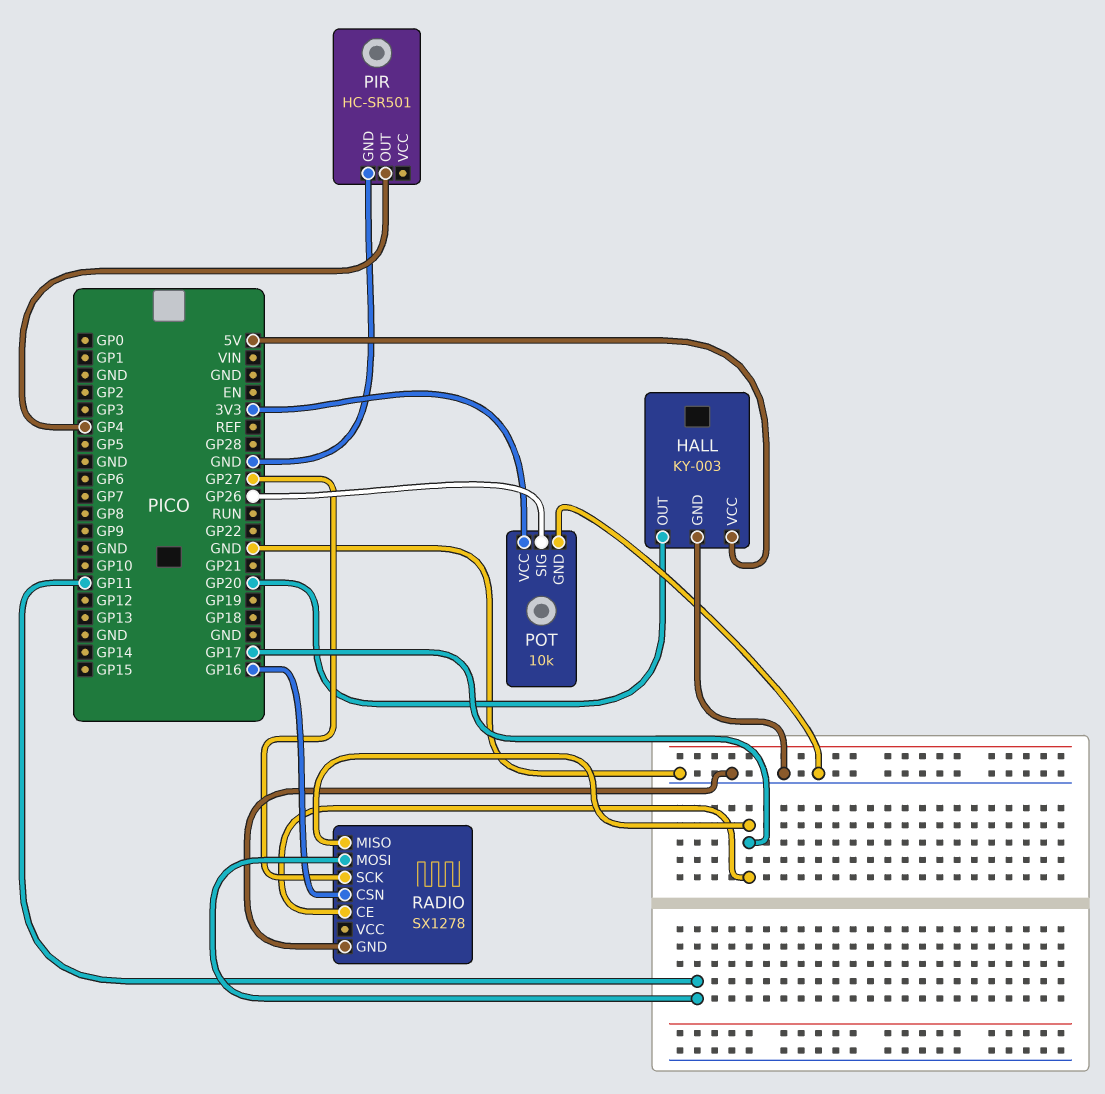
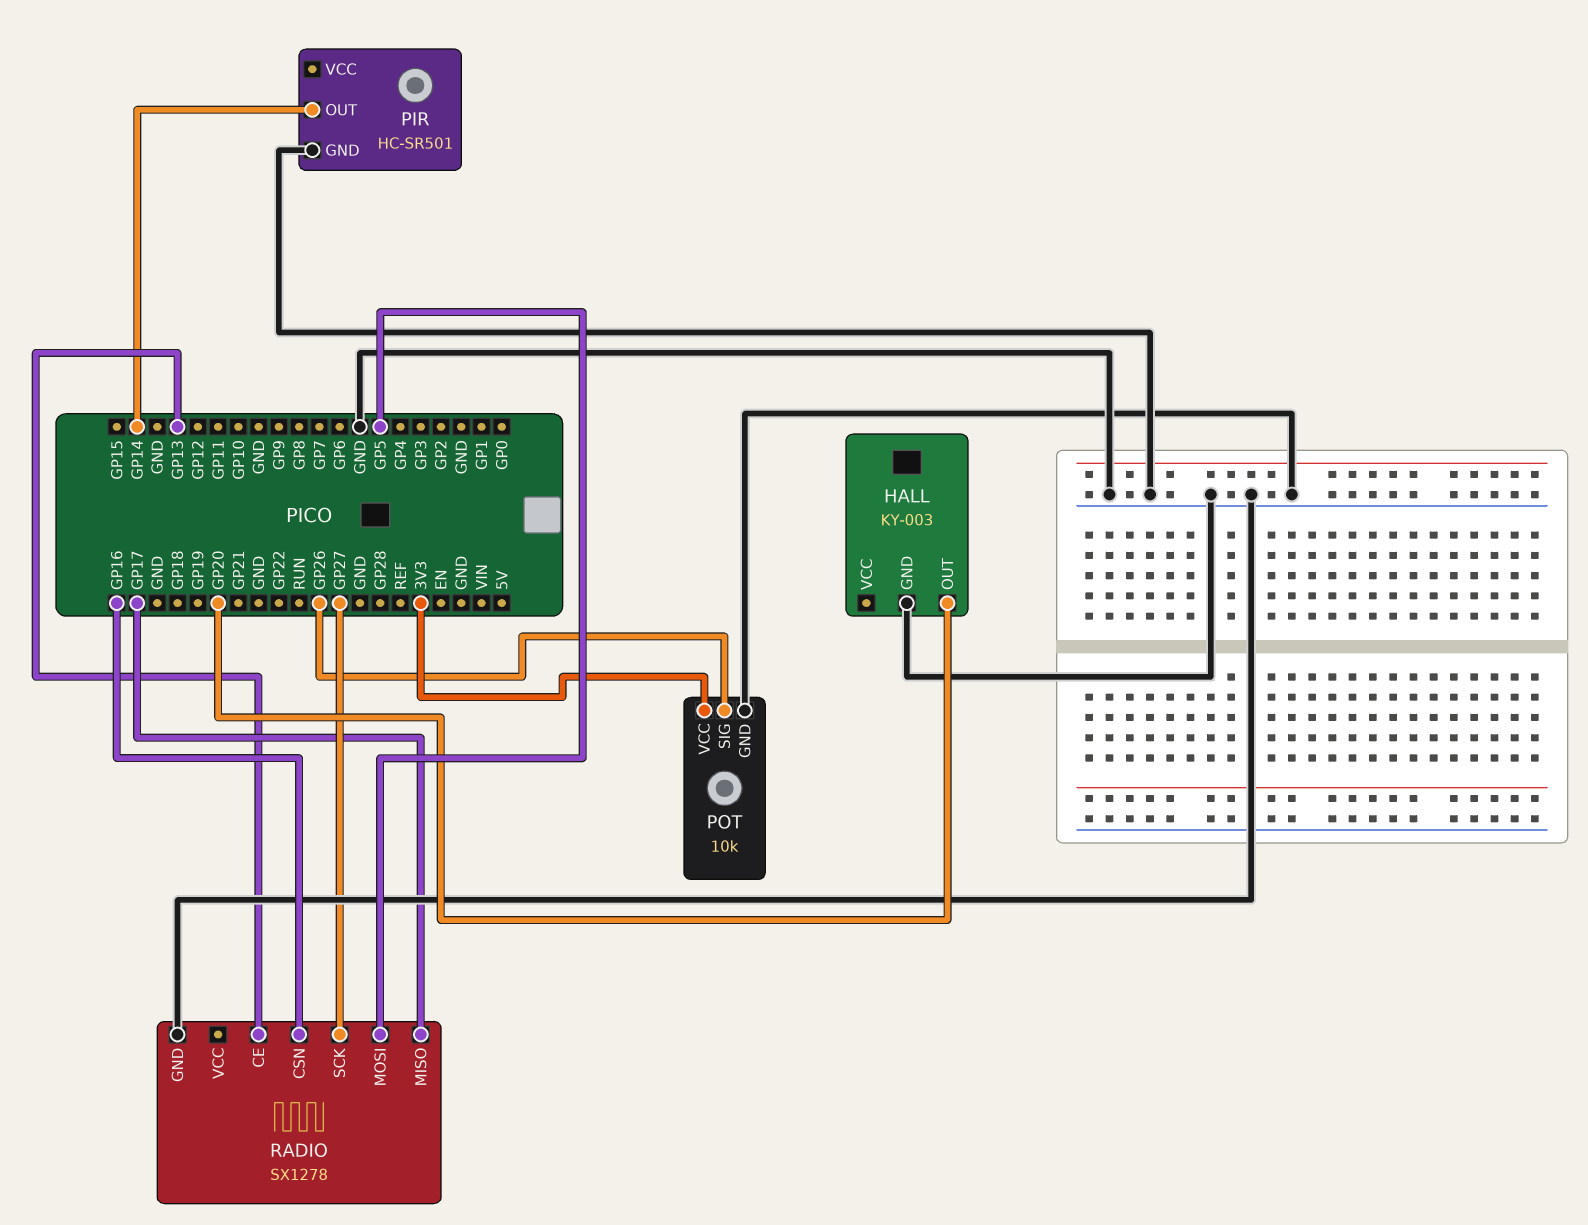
HALL pin VCC: 5V -> none
PIR pin OUT: GP4 -> GP14
RADIO pin CE: GP17 -> GP13
RADIO pin MOSI: GP11 -> GP5

